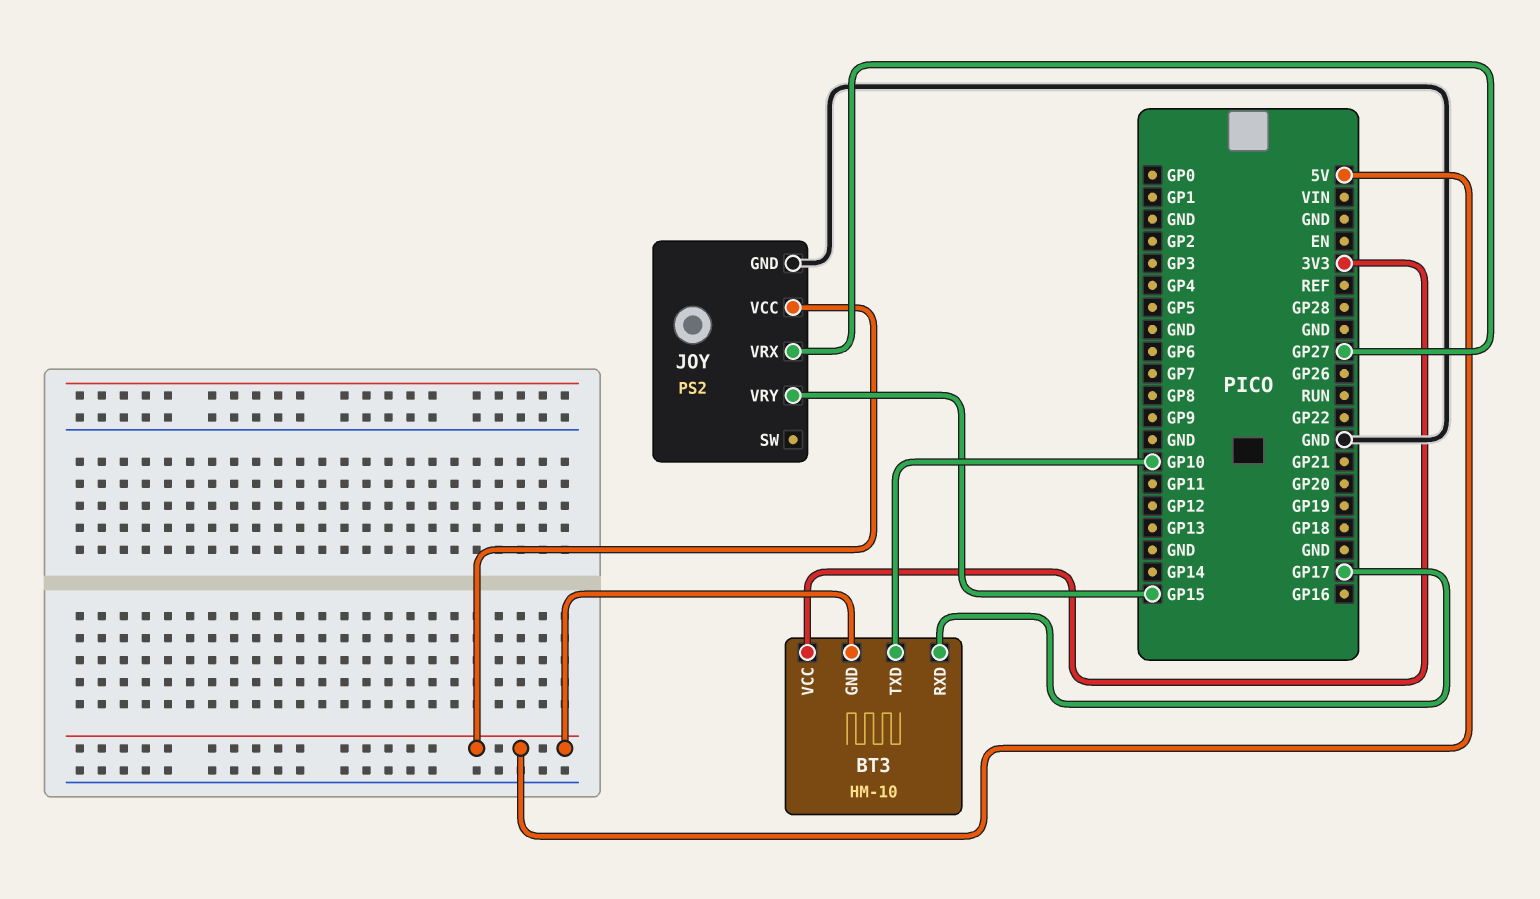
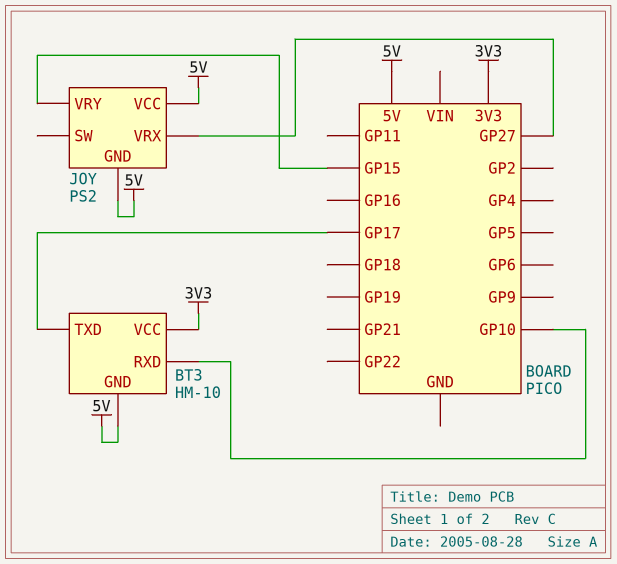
BT3 pin RXD: GP17 -> GP10
BT3 pin TXD: GP10 -> GP17
JOY pin GND: GND -> 5V

